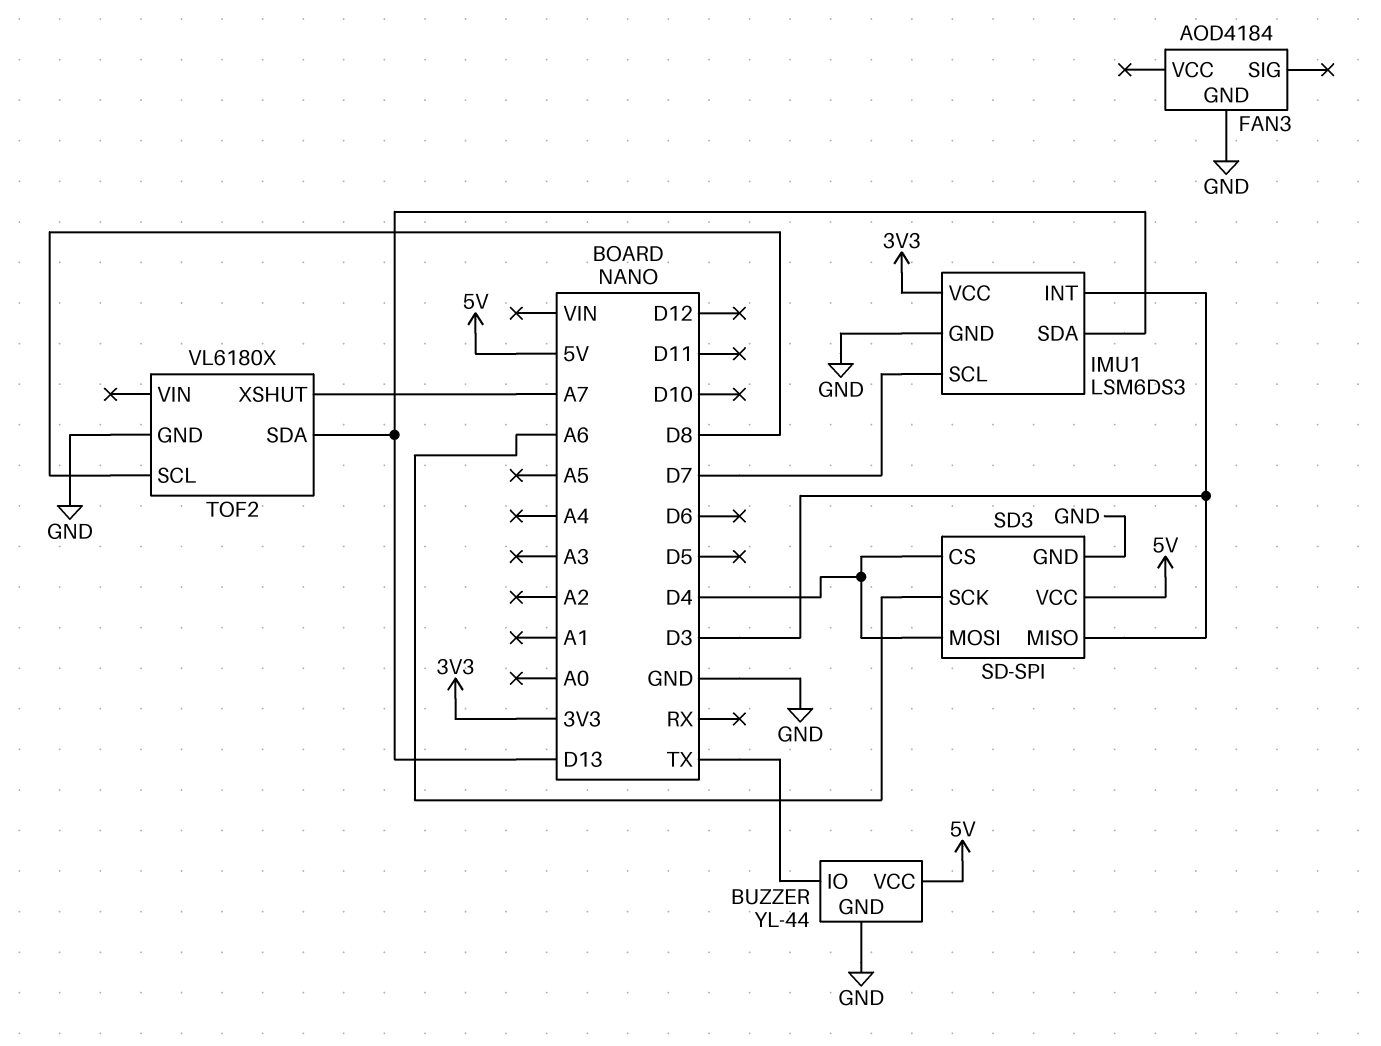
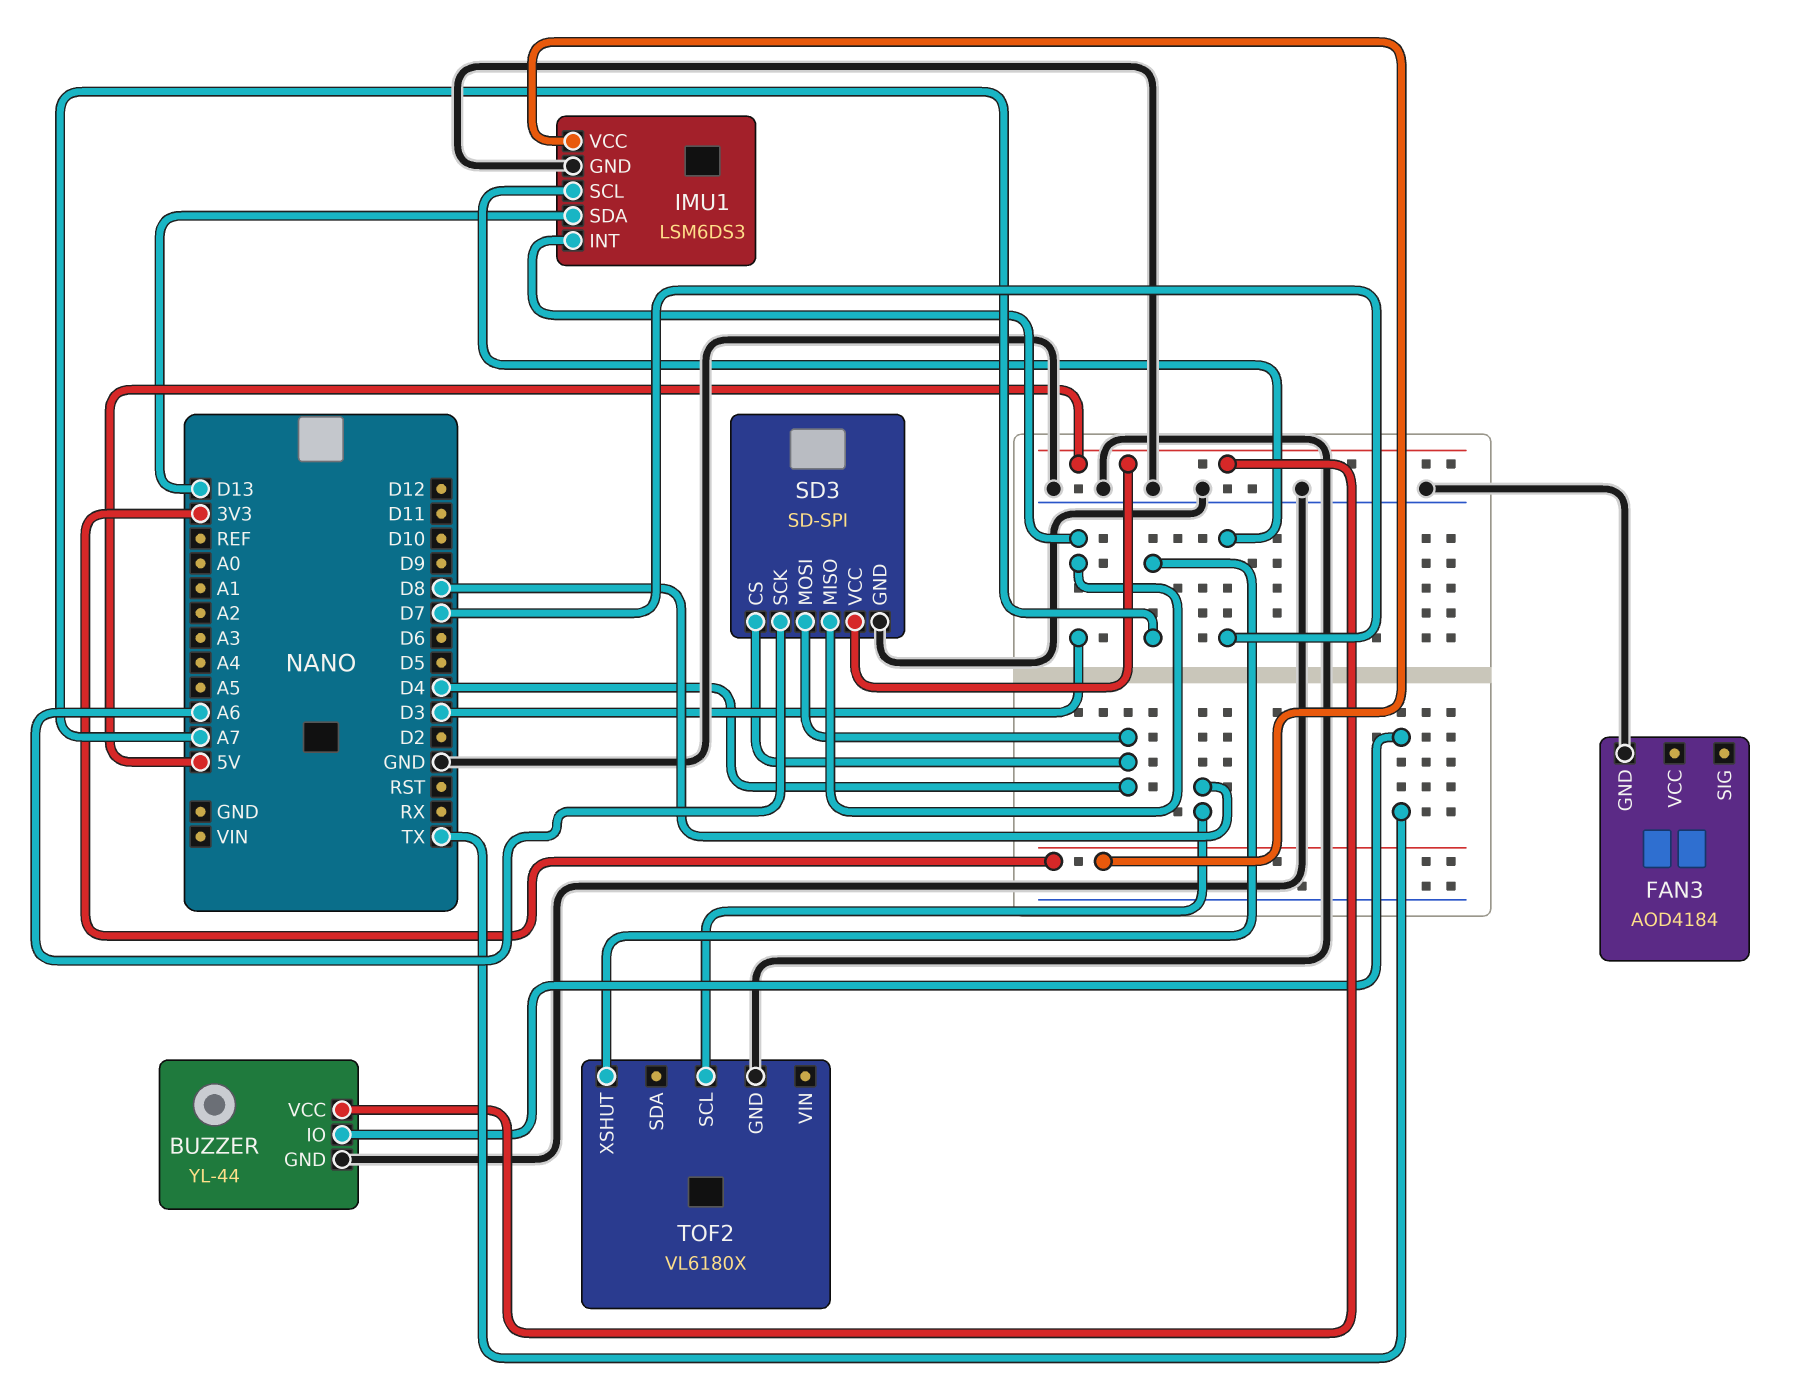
TOF2 pin SDA: D13 -> none

